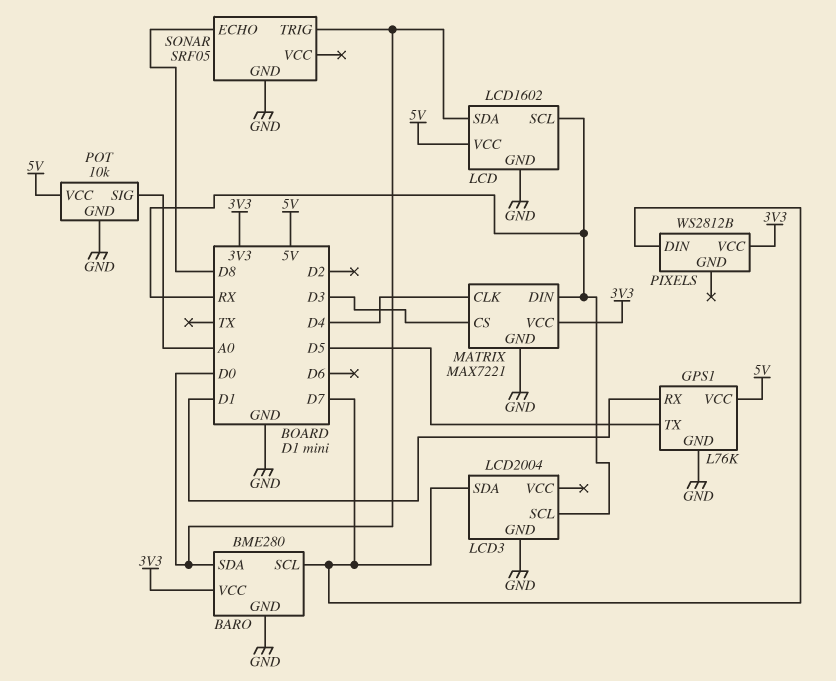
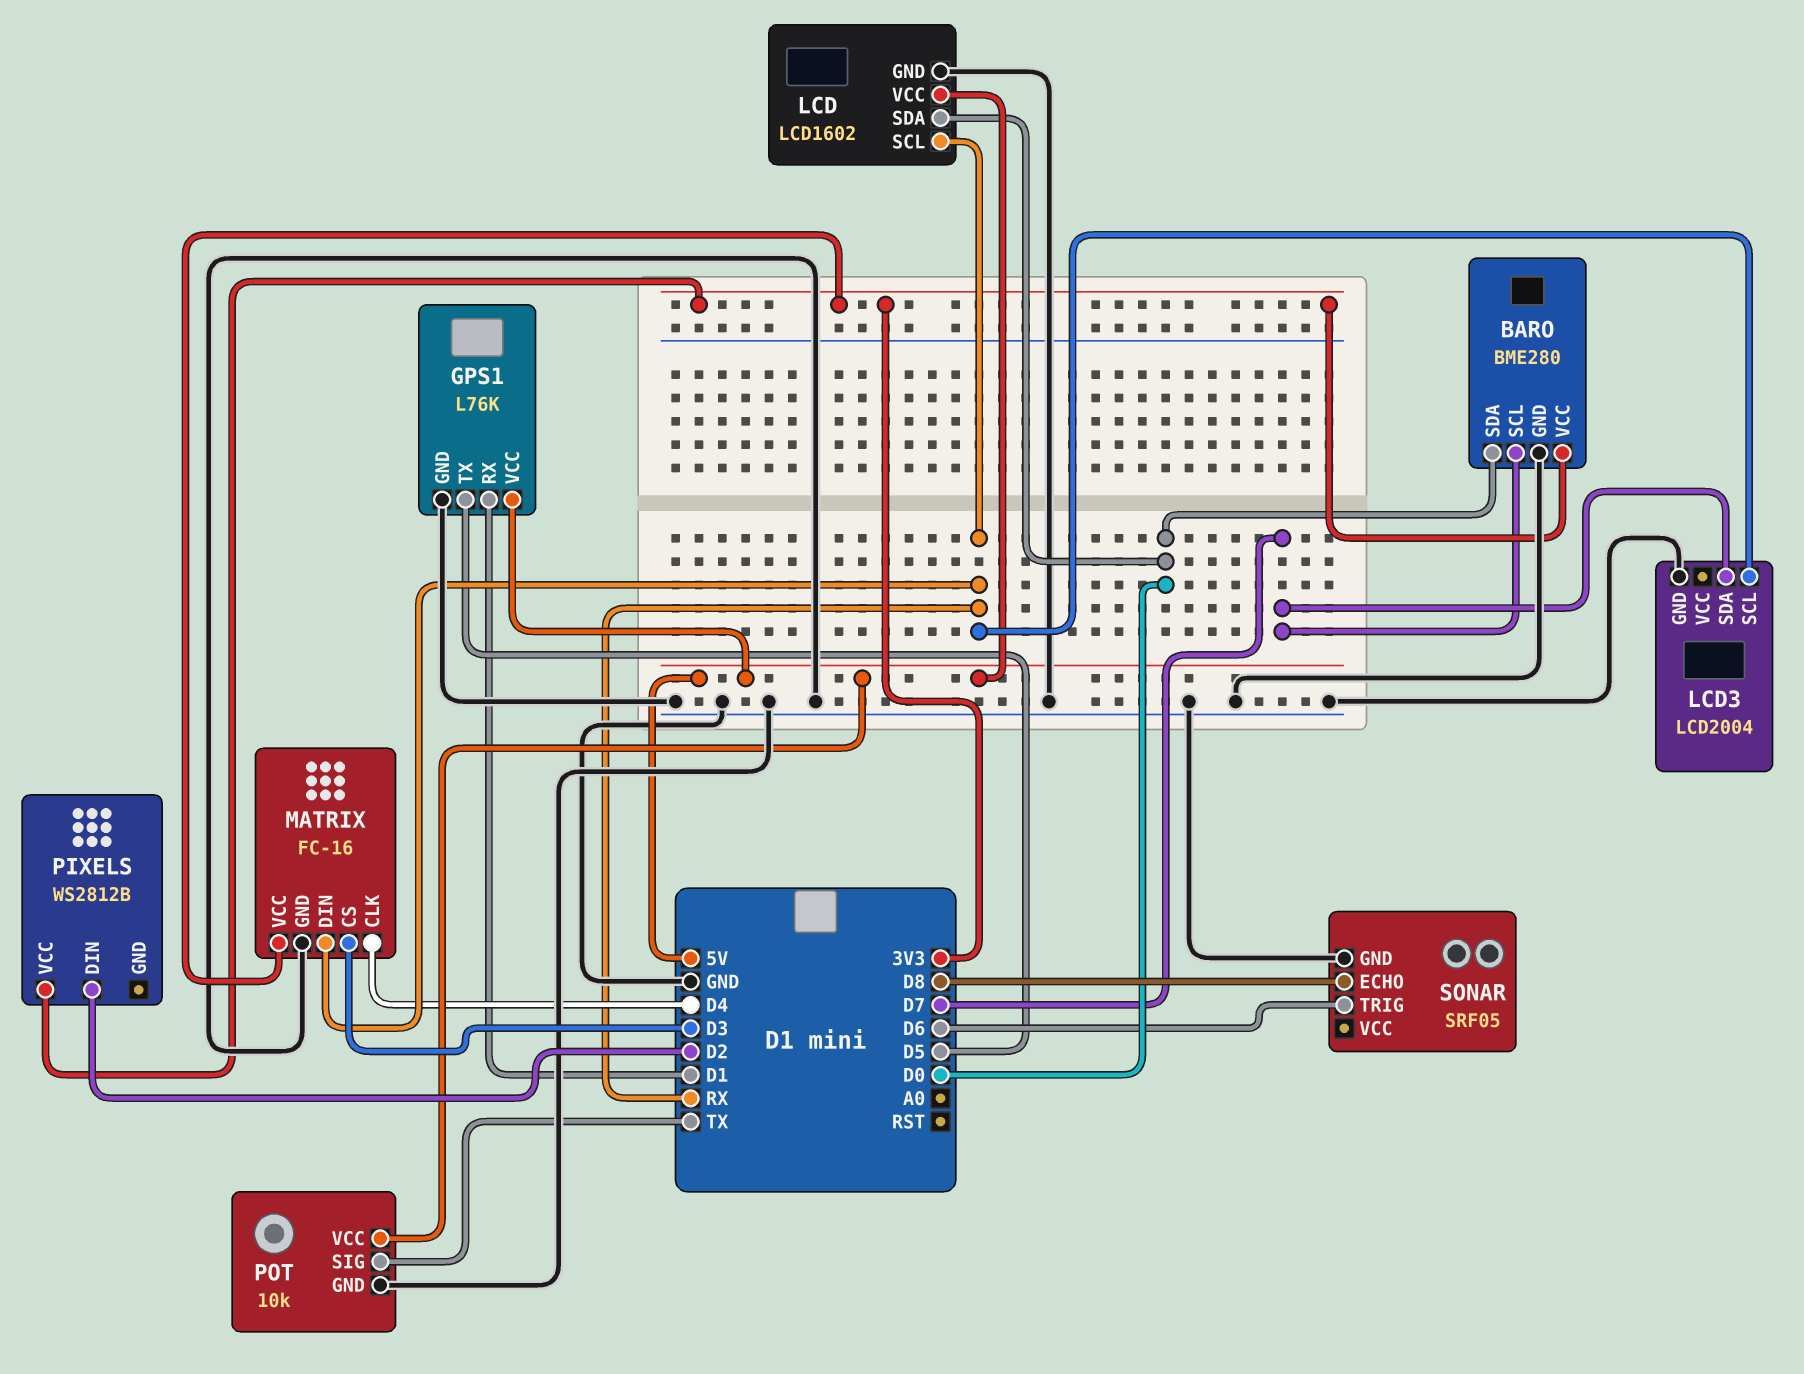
MATRIX: MAX7221 -> FC-16
PIXELS pin DIN: D7 -> D2
POT pin SIG: A0 -> TX
SONAR pin TRIG: D0 -> D6

